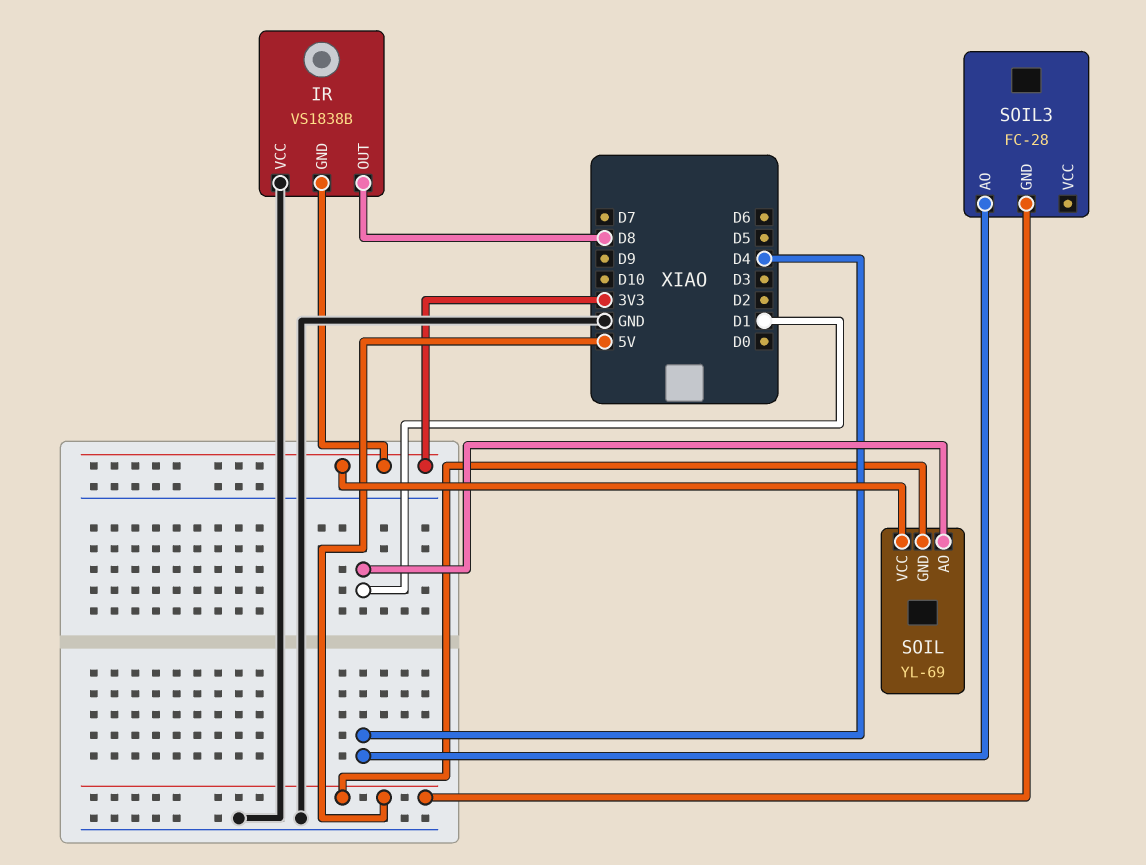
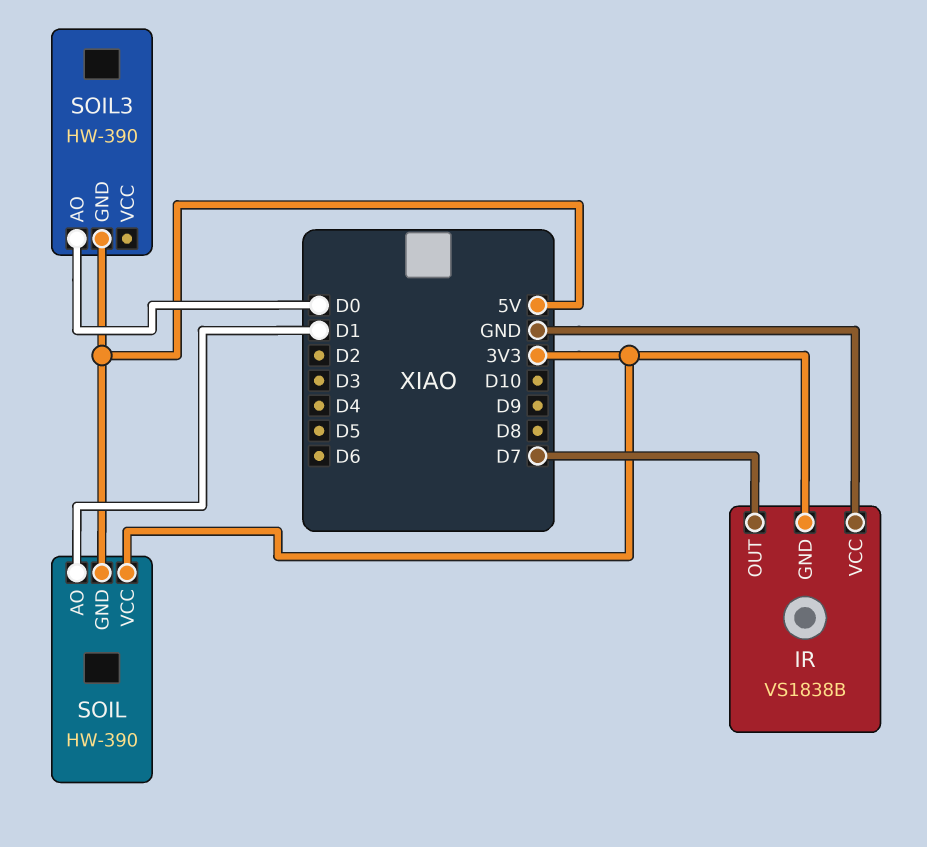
IR pin OUT: D8 -> D7
SOIL: YL-69 -> HW-390
SOIL3: FC-28 -> HW-390
SOIL3 pin AO: D4 -> D0

